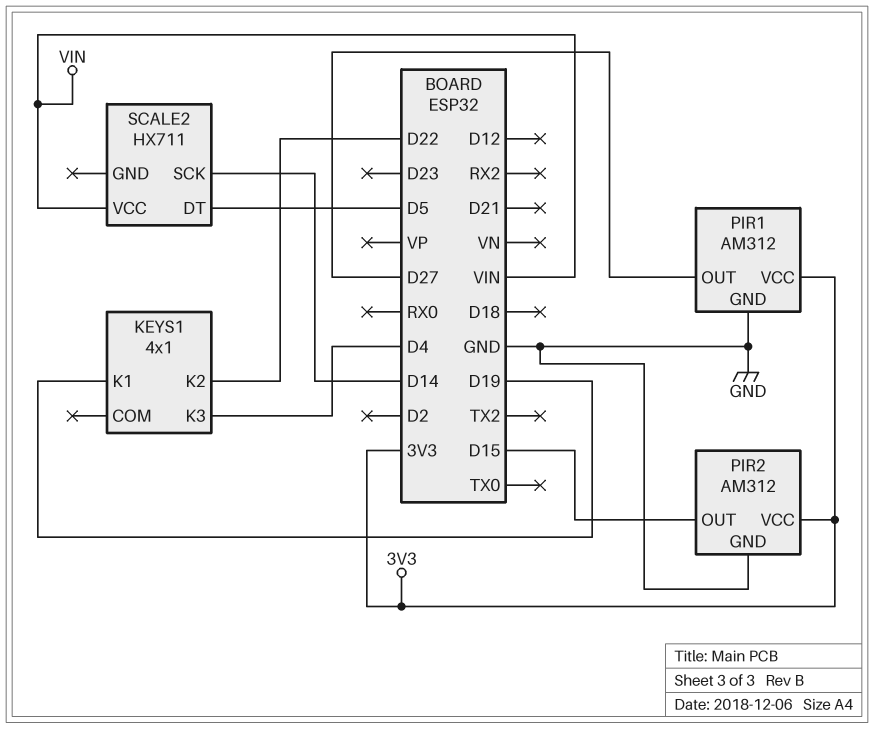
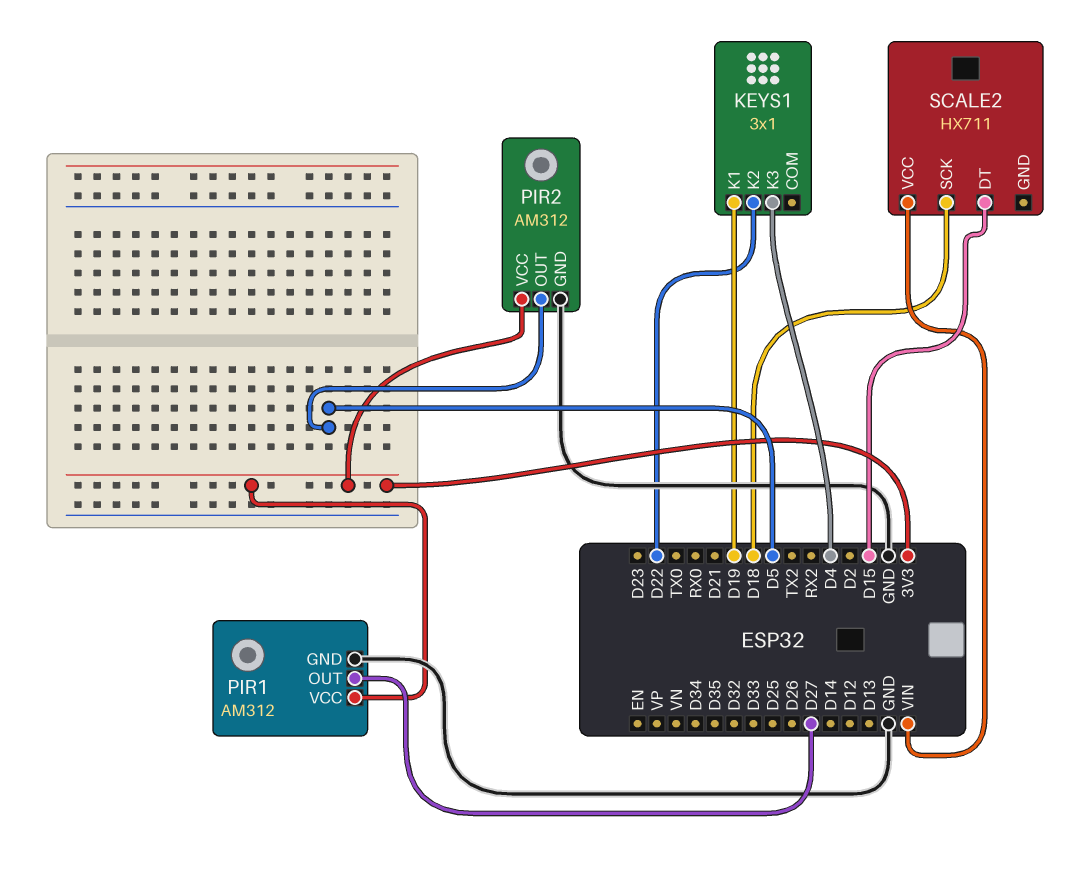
KEYS1: 4x1 -> 3x1
PIR2 pin OUT: D15 -> D5
SCALE2 pin DT: D5 -> D15
SCALE2 pin SCK: D14 -> D18

